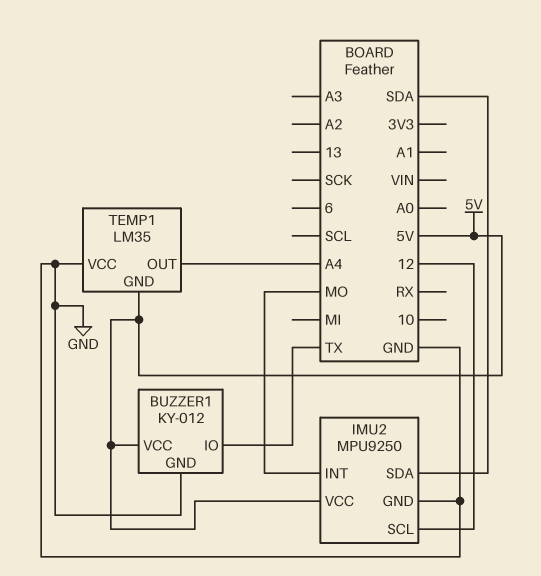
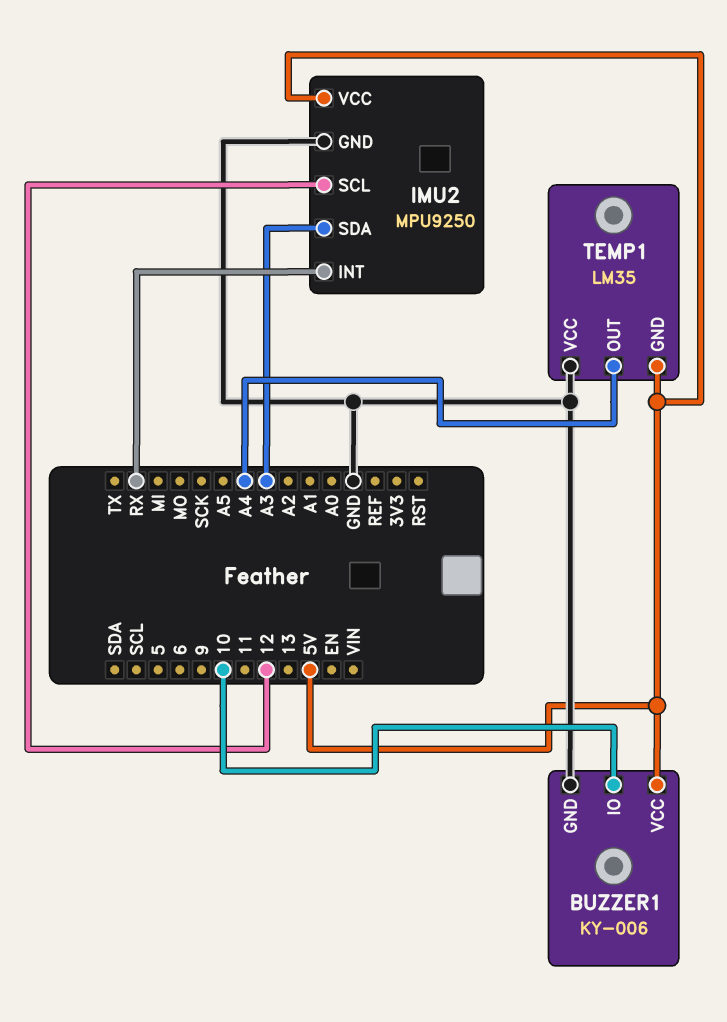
BUZZER1: KY-012 -> KY-006
BUZZER1 pin IO: TX -> 10
IMU2 pin INT: MO -> RX
IMU2 pin SDA: SDA -> A3

